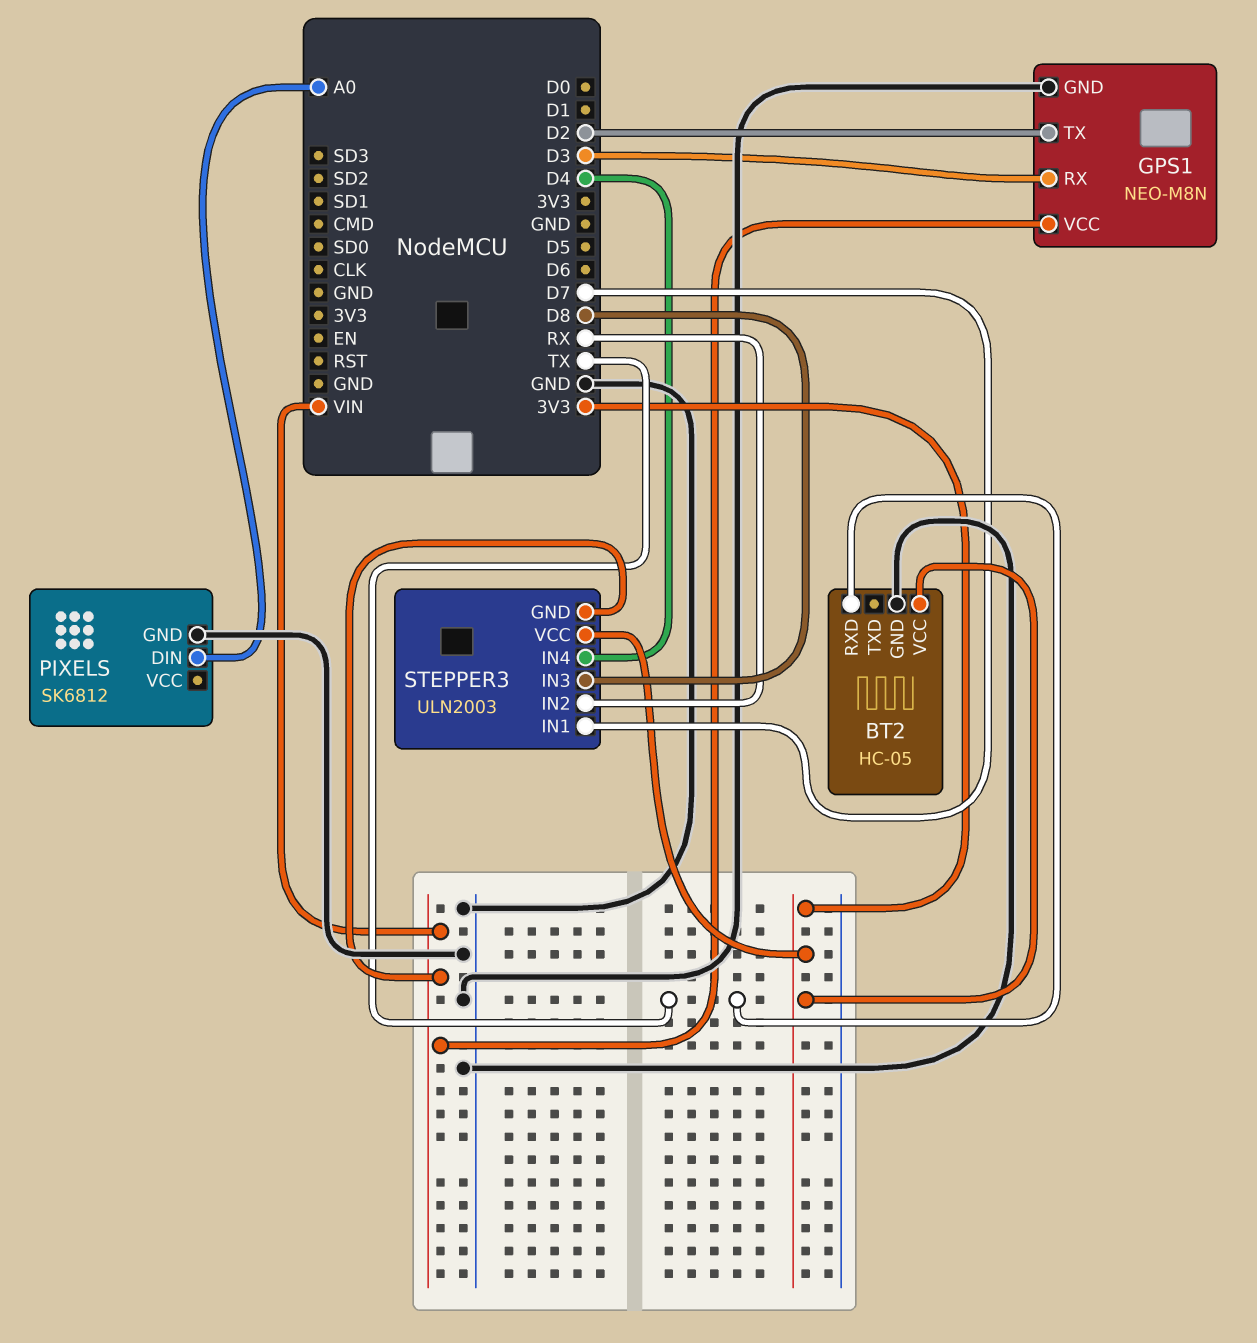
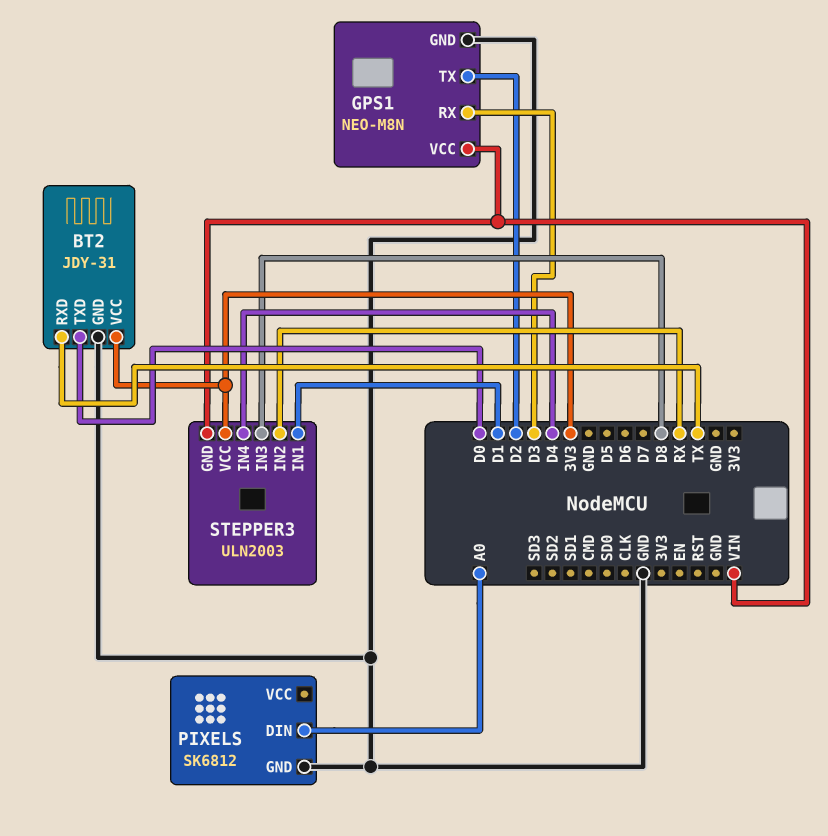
BT2: HC-05 -> JDY-31
BT2 pin TXD: none -> D0
STEPPER3 pin IN1: D7 -> D1

